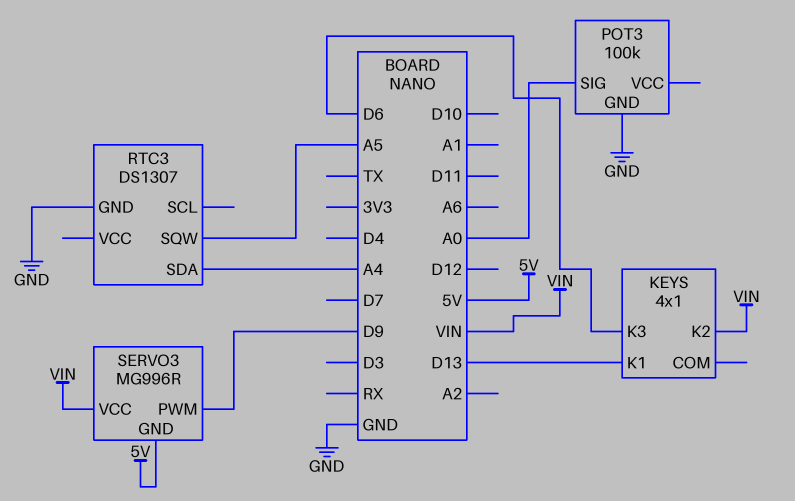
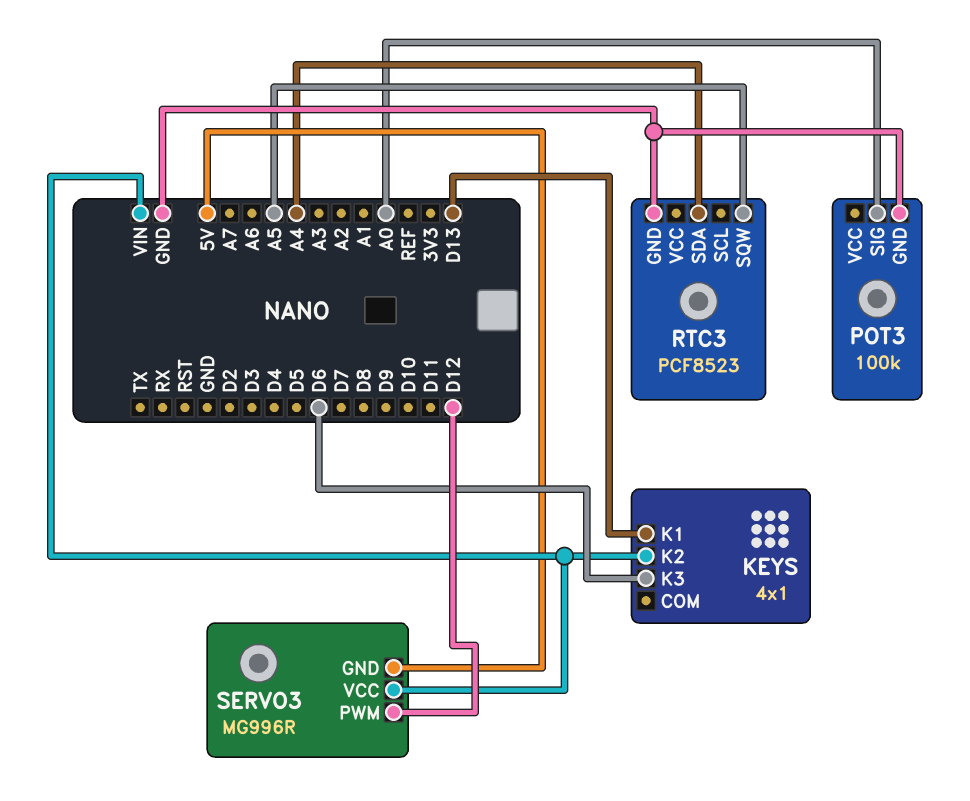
RTC3: DS1307 -> PCF8523
SERVO3 pin PWM: D9 -> D12

